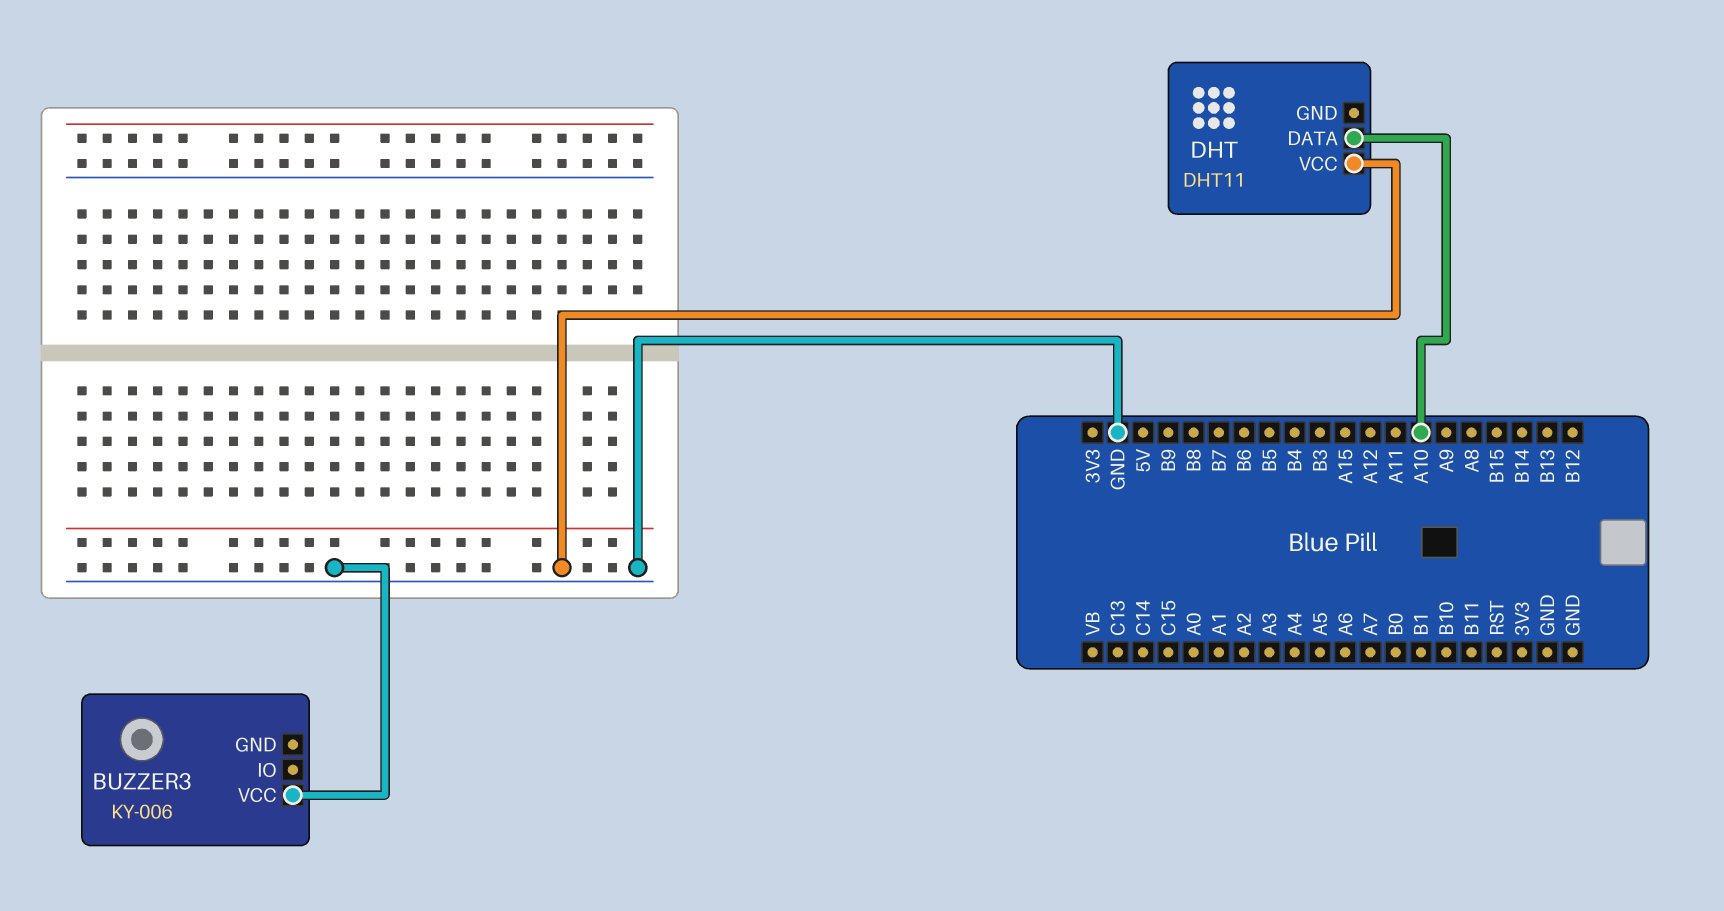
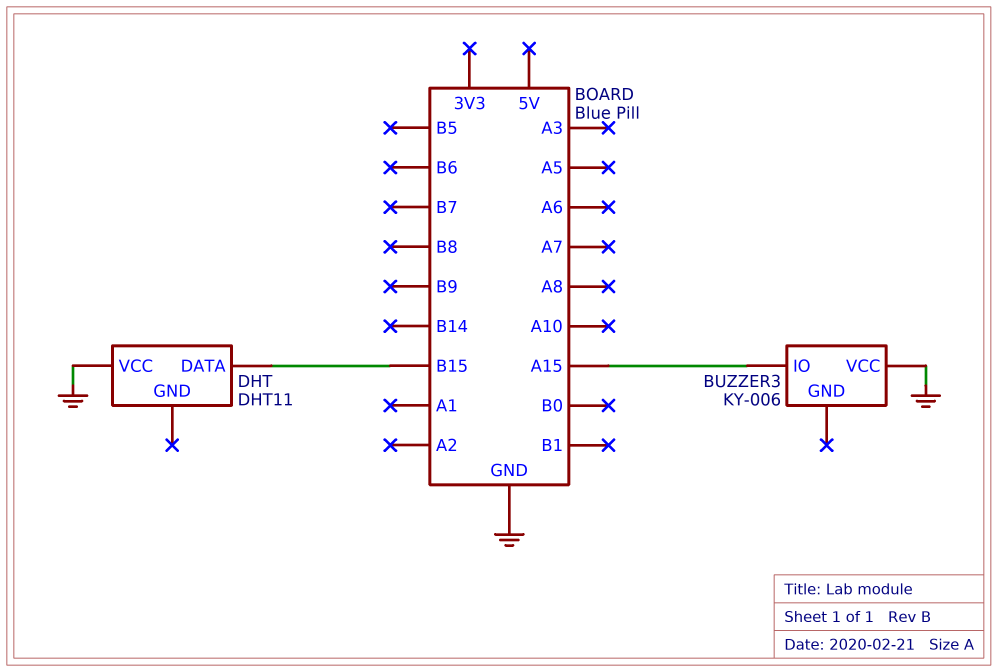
BUZZER3 pin IO: none -> A15
DHT pin DATA: A10 -> B15

